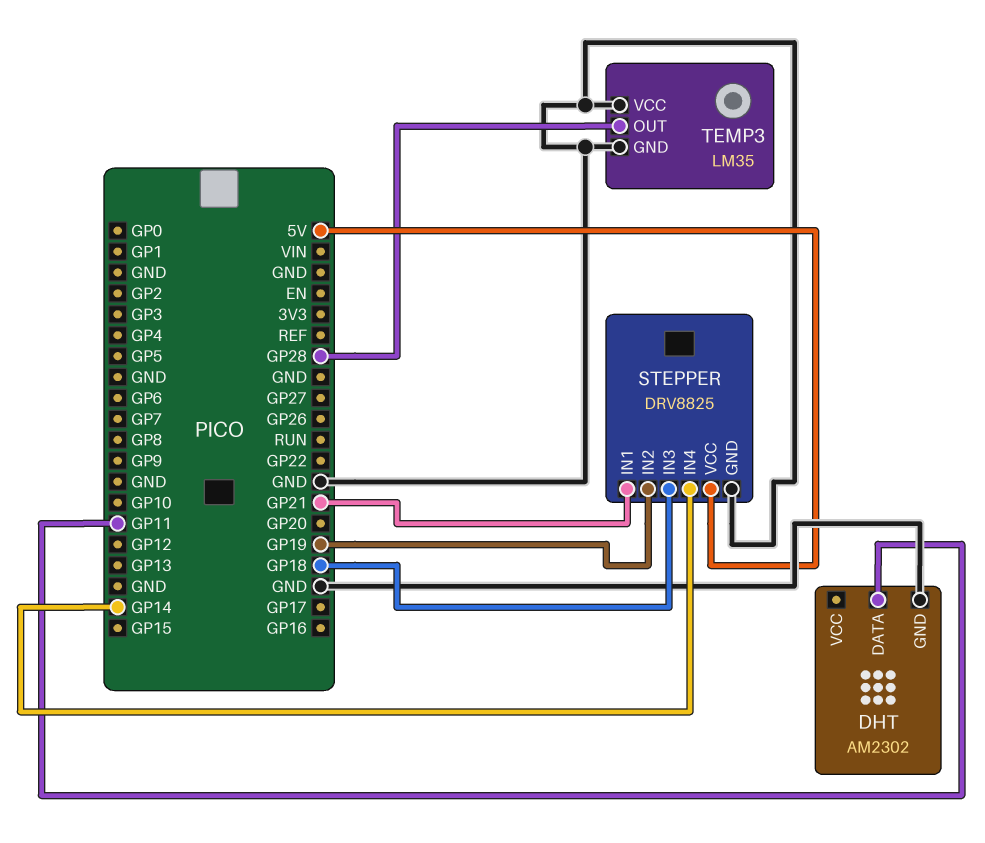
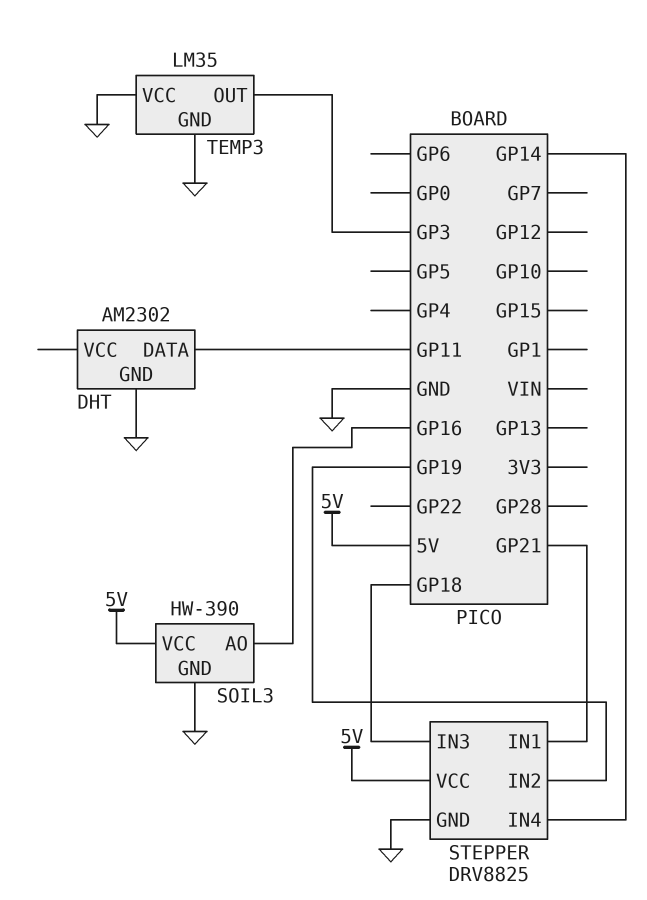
SOIL3: none -> HW-390
SOIL3 pin AO: none -> GP16
SOIL3 pin GND: none -> GND
SOIL3 pin VCC: none -> 5V
TEMP3 pin OUT: GP28 -> GP3

